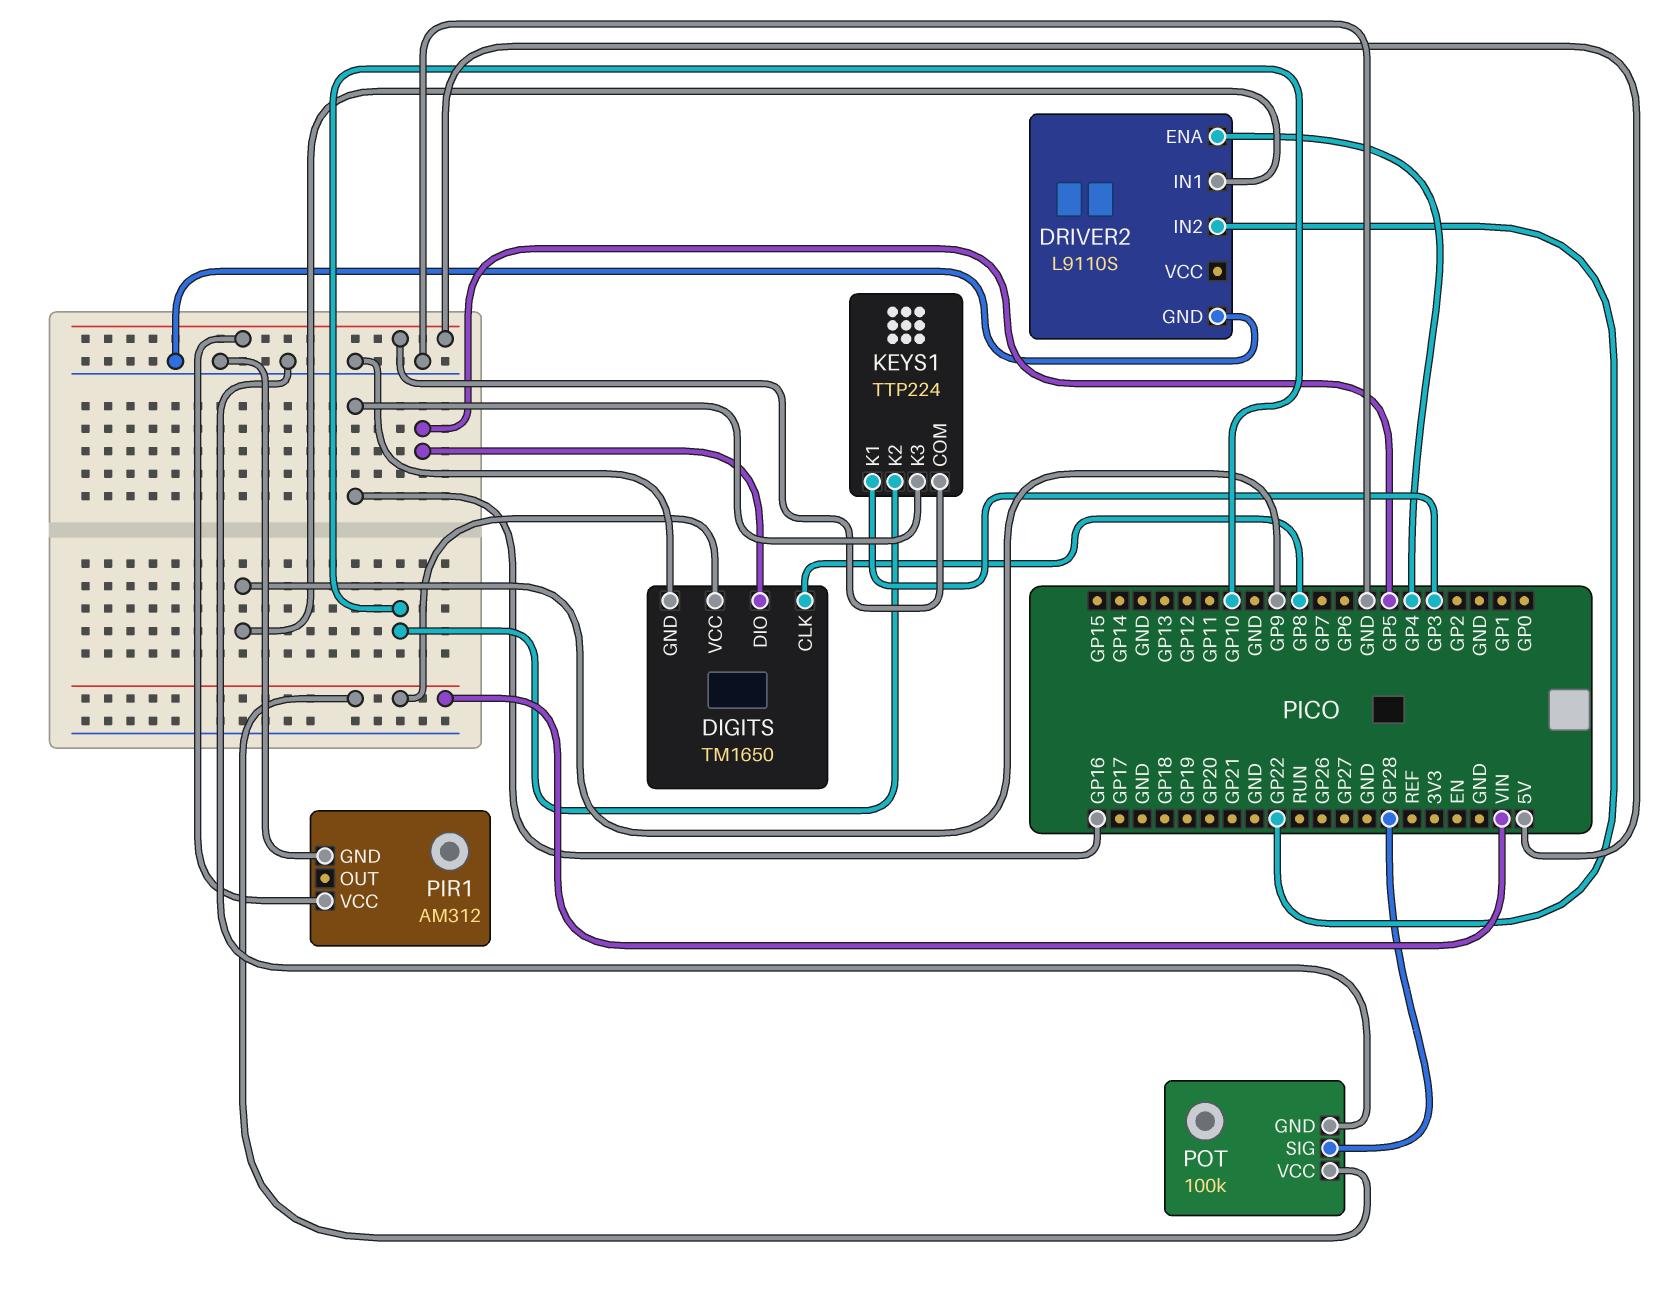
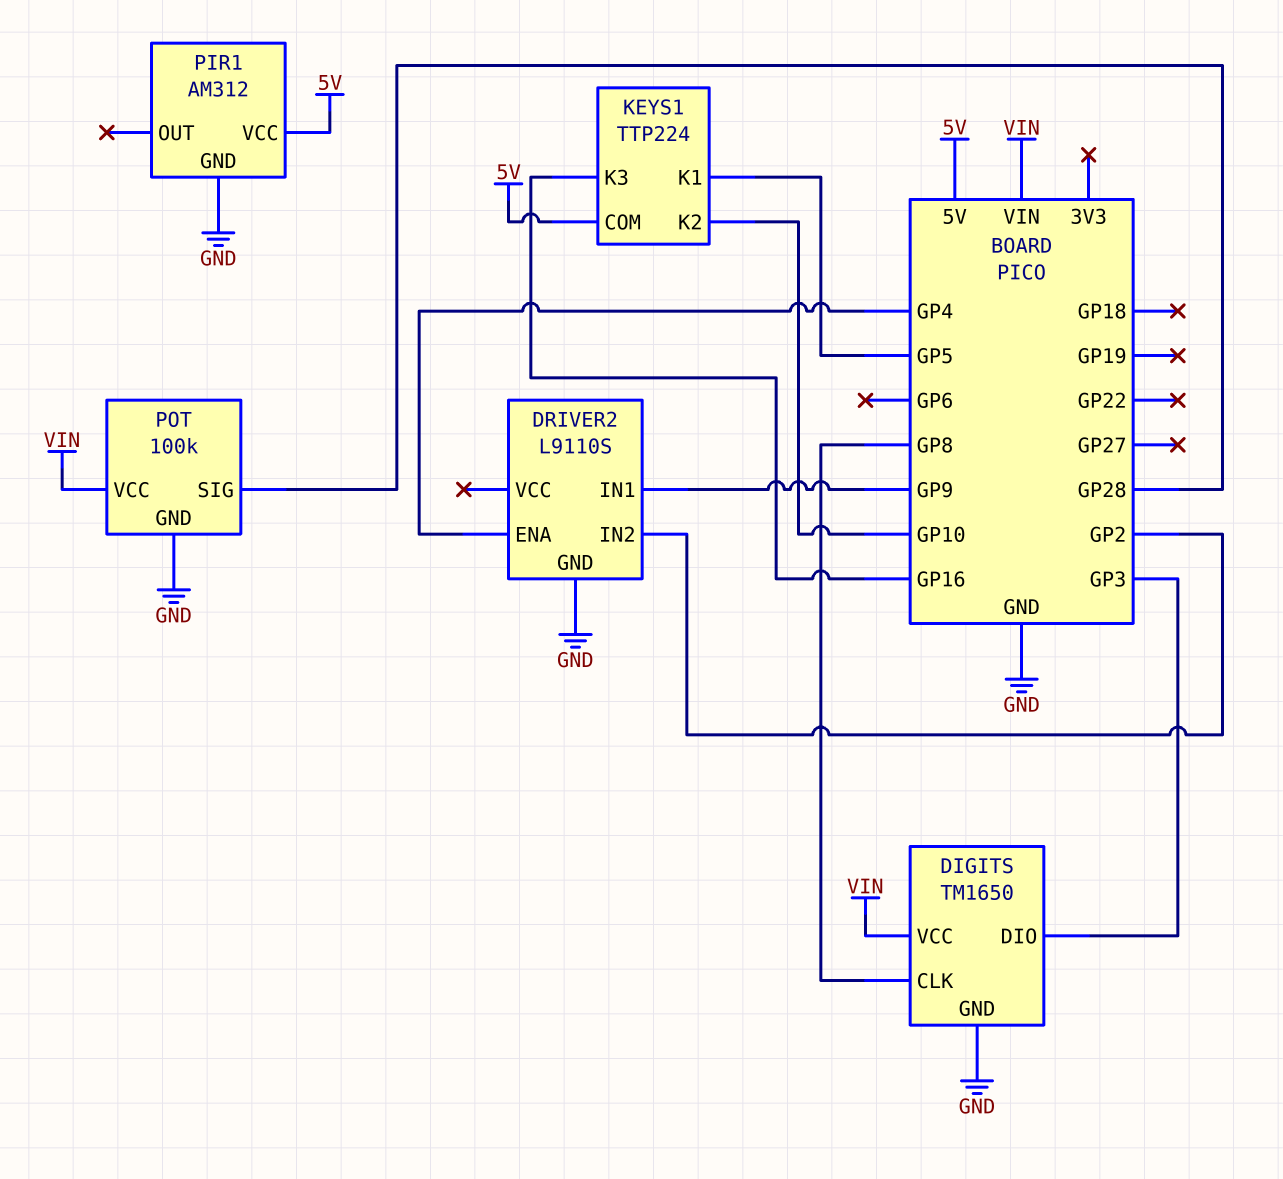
DIGITS pin DIO: GP5 -> GP3
DRIVER2 pin IN2: GP22 -> GP2
KEYS1 pin K1: GP3 -> GP5

